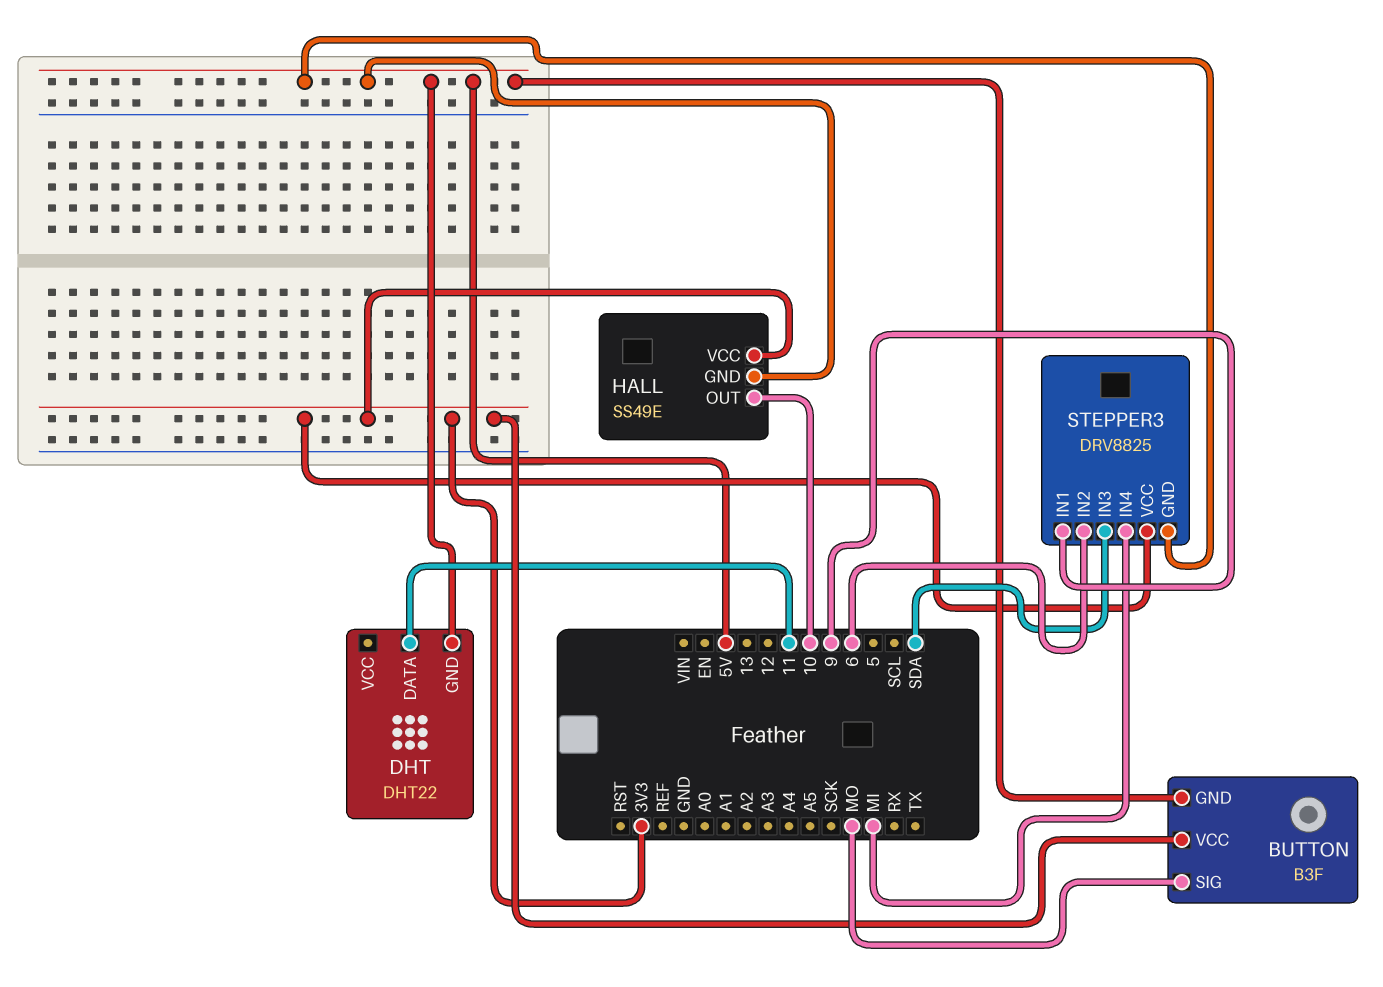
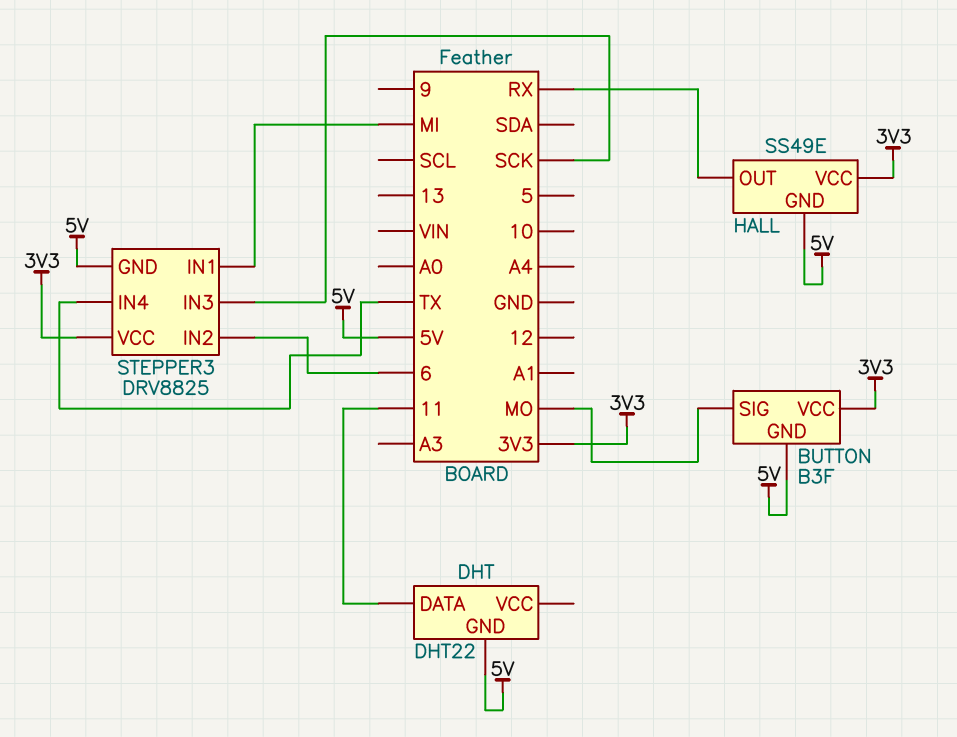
HALL pin OUT: 10 -> RX
STEPPER3 pin IN1: 9 -> MI
STEPPER3 pin IN3: SDA -> SCK
STEPPER3 pin IN4: MI -> TX

